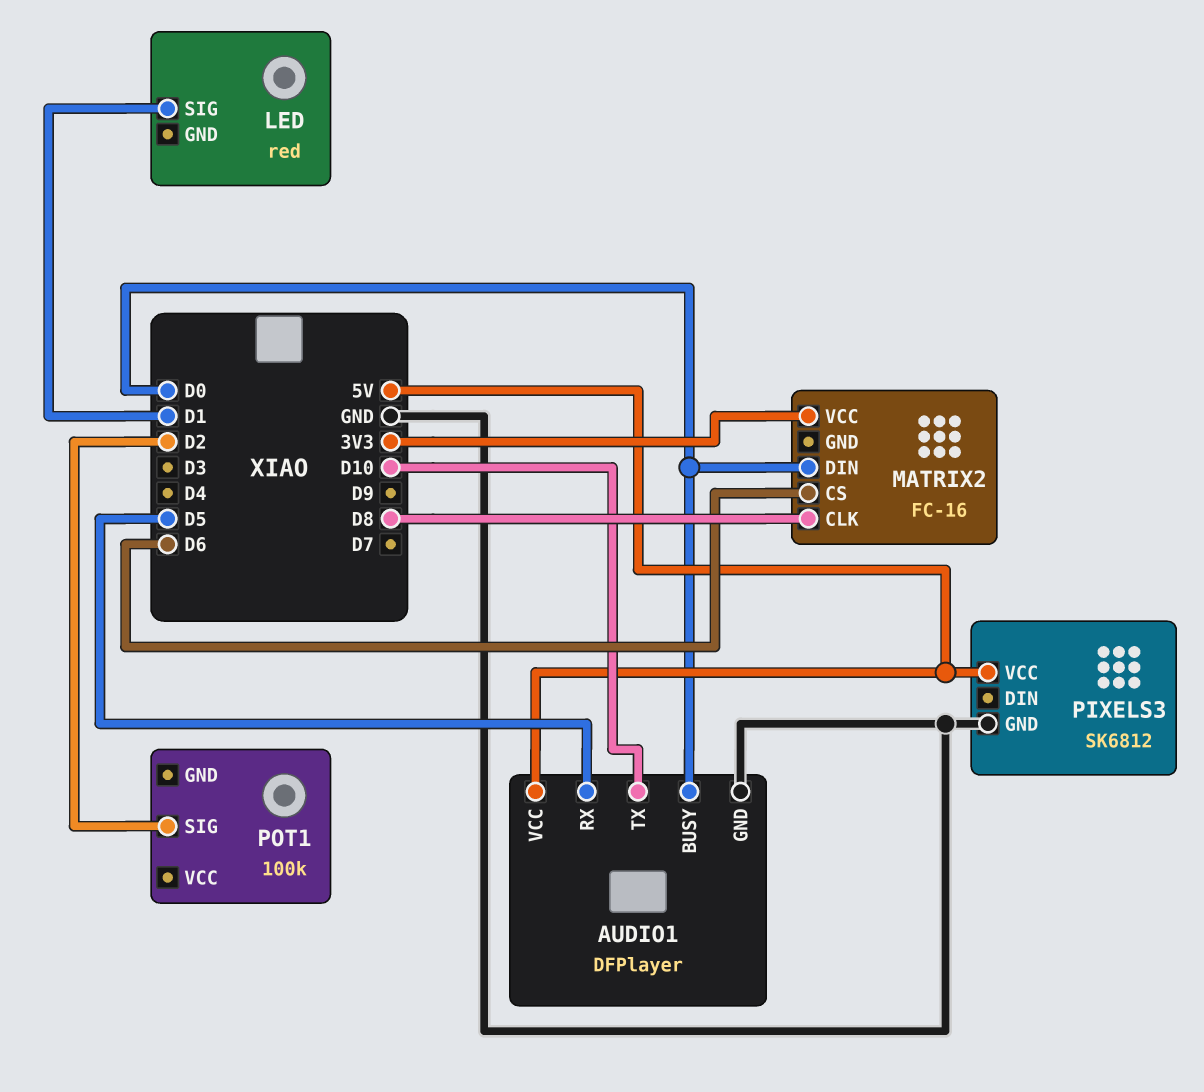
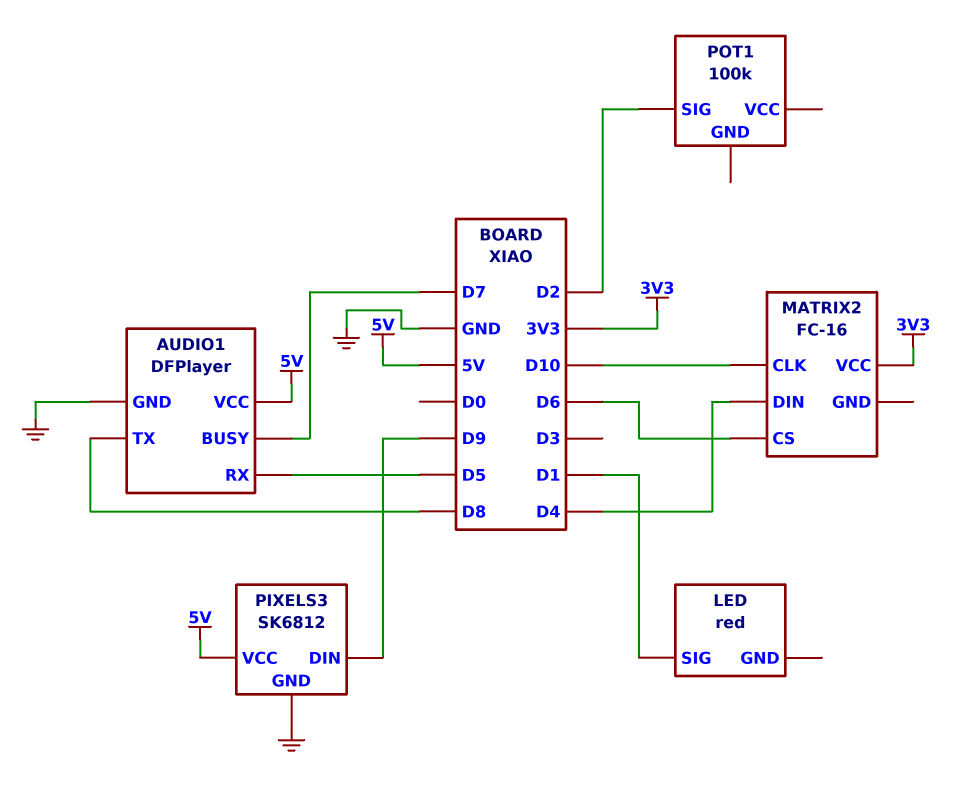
AUDIO1 pin BUSY: D0 -> D7
AUDIO1 pin TX: D10 -> D8
MATRIX2 pin CLK: D8 -> D10
MATRIX2 pin DIN: D0 -> D4
PIXELS3 pin DIN: none -> D9

